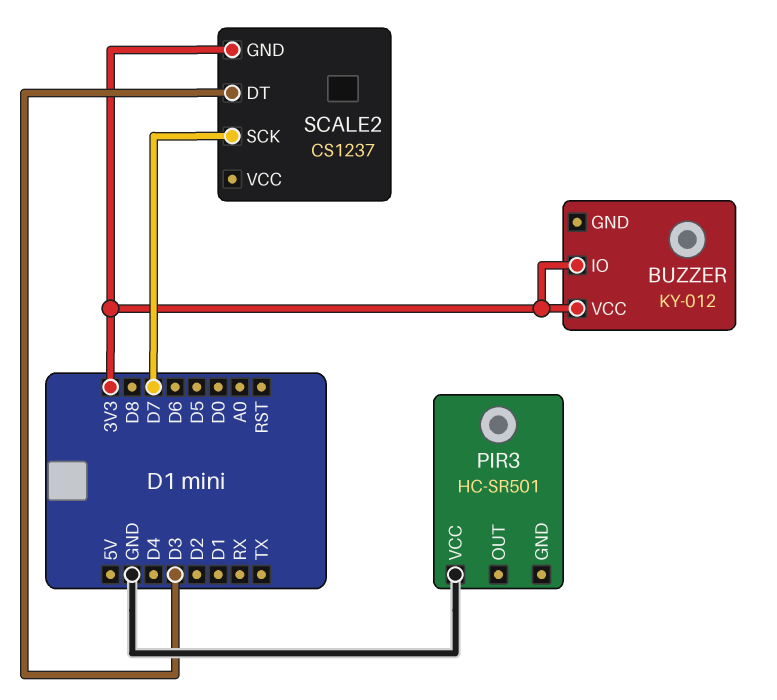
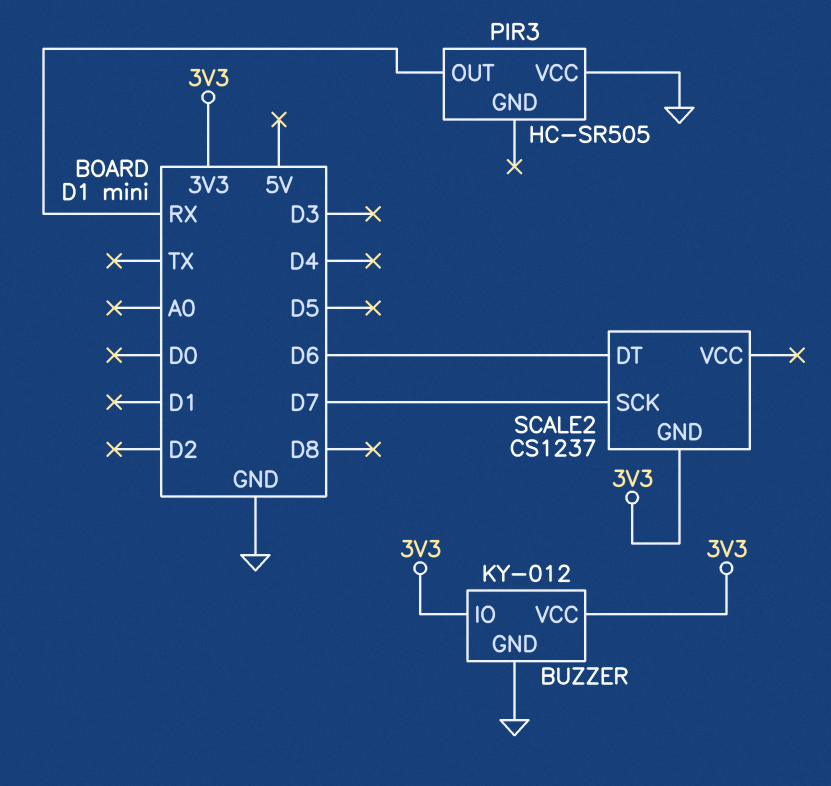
BUZZER pin GND: none -> GND
PIR3: HC-SR501 -> HC-SR505
PIR3 pin OUT: none -> RX
SCALE2 pin DT: D3 -> D6

